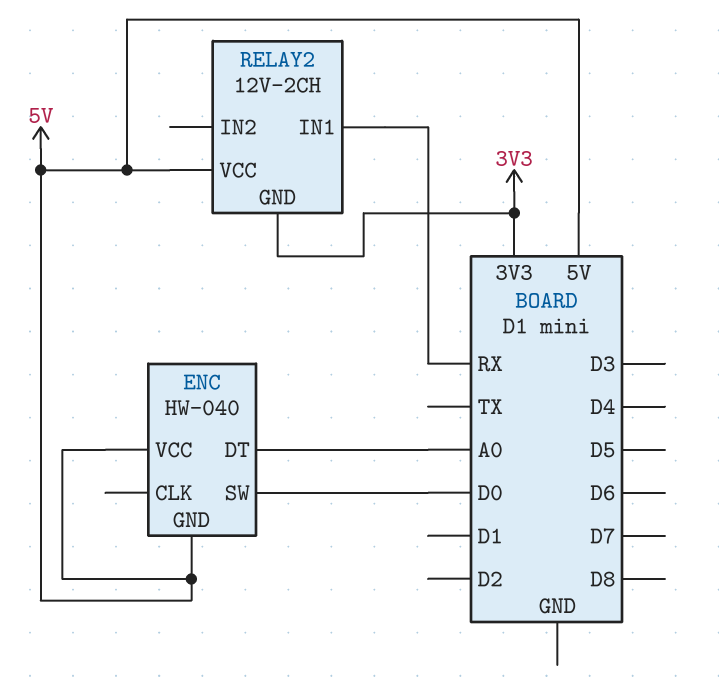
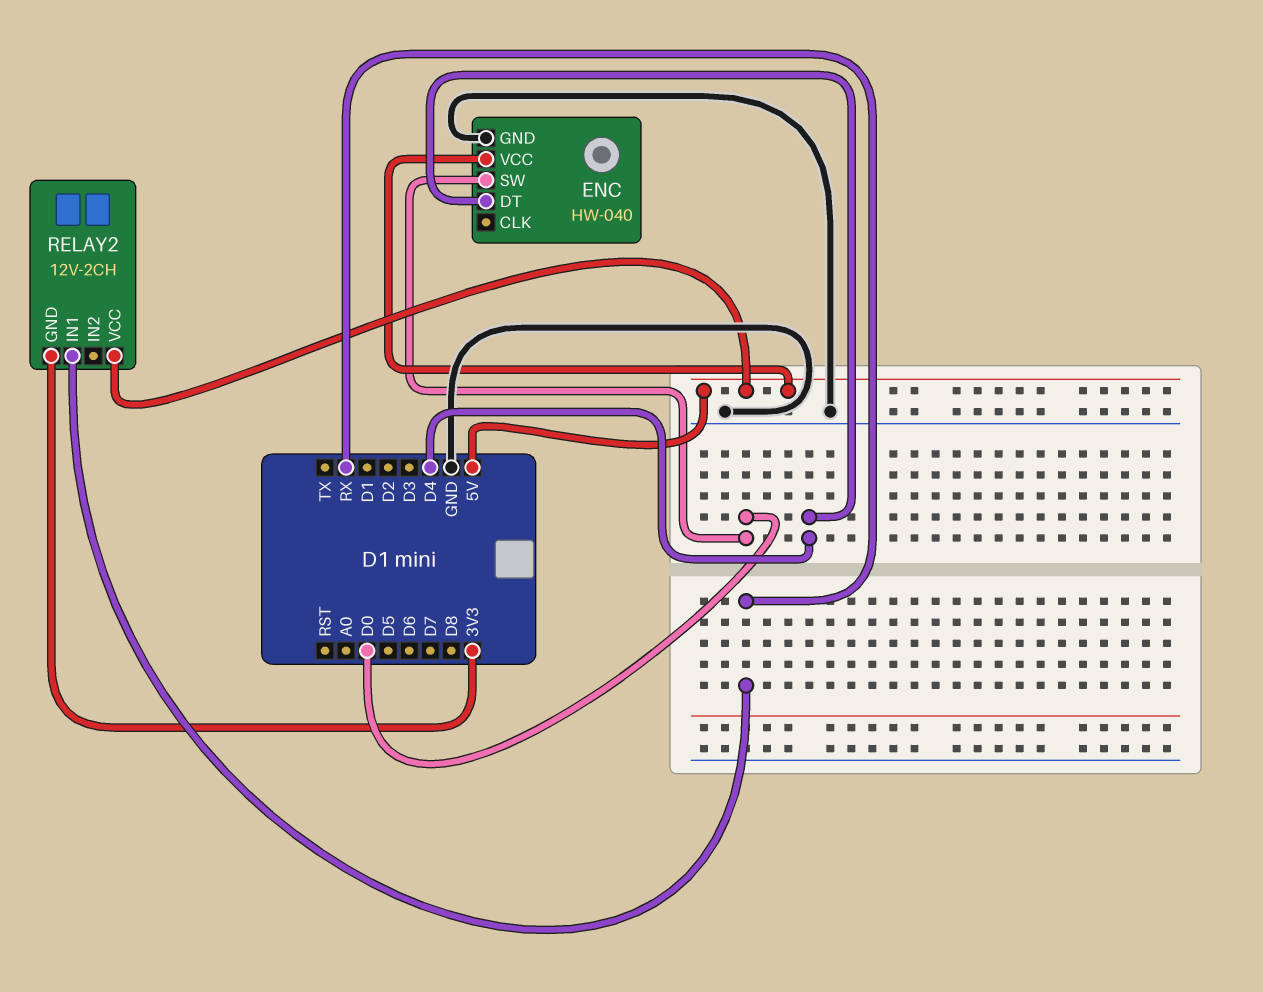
ENC pin DT: A0 -> D4
ENC pin GND: 5V -> GND

